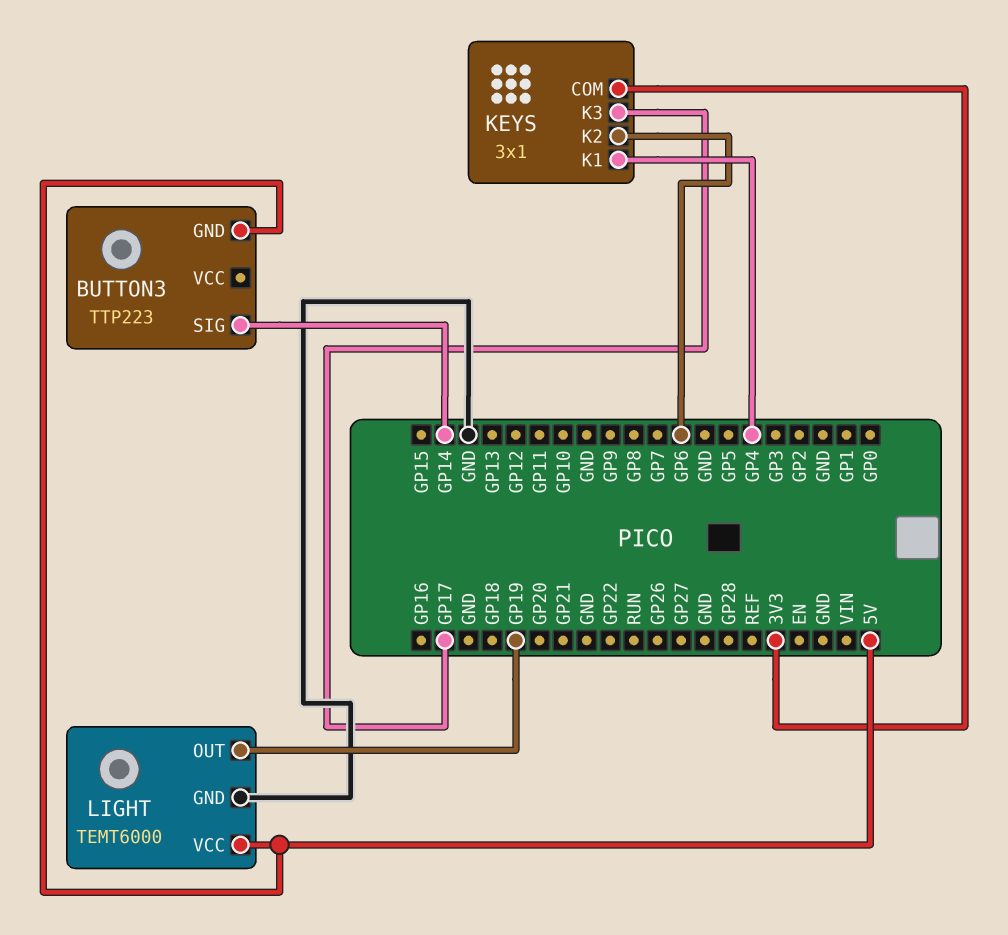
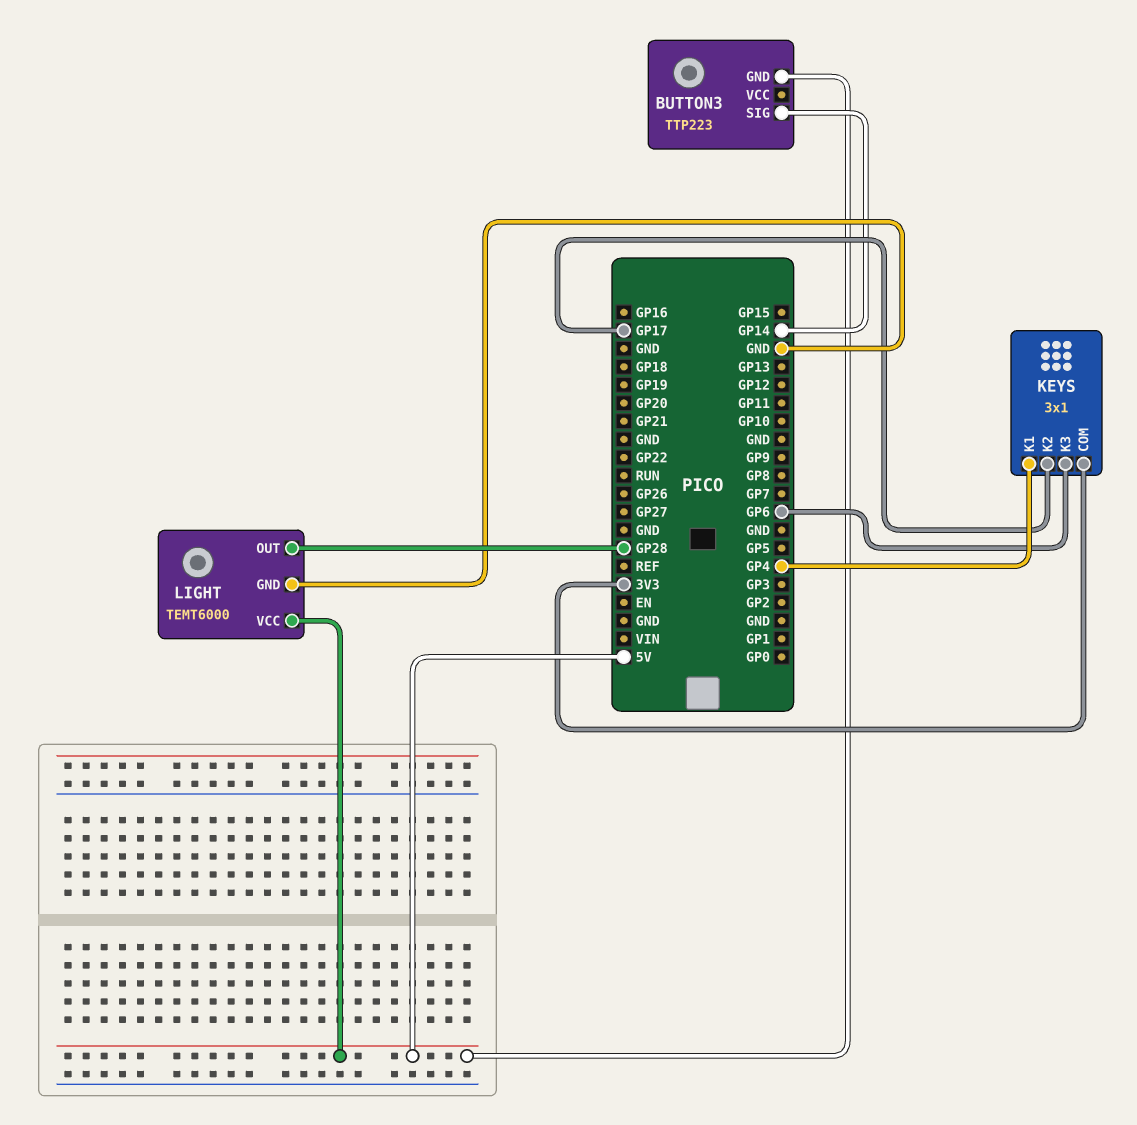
KEYS pin K2: GP6 -> GP17
KEYS pin K3: GP17 -> GP6
LIGHT pin OUT: GP19 -> GP28

